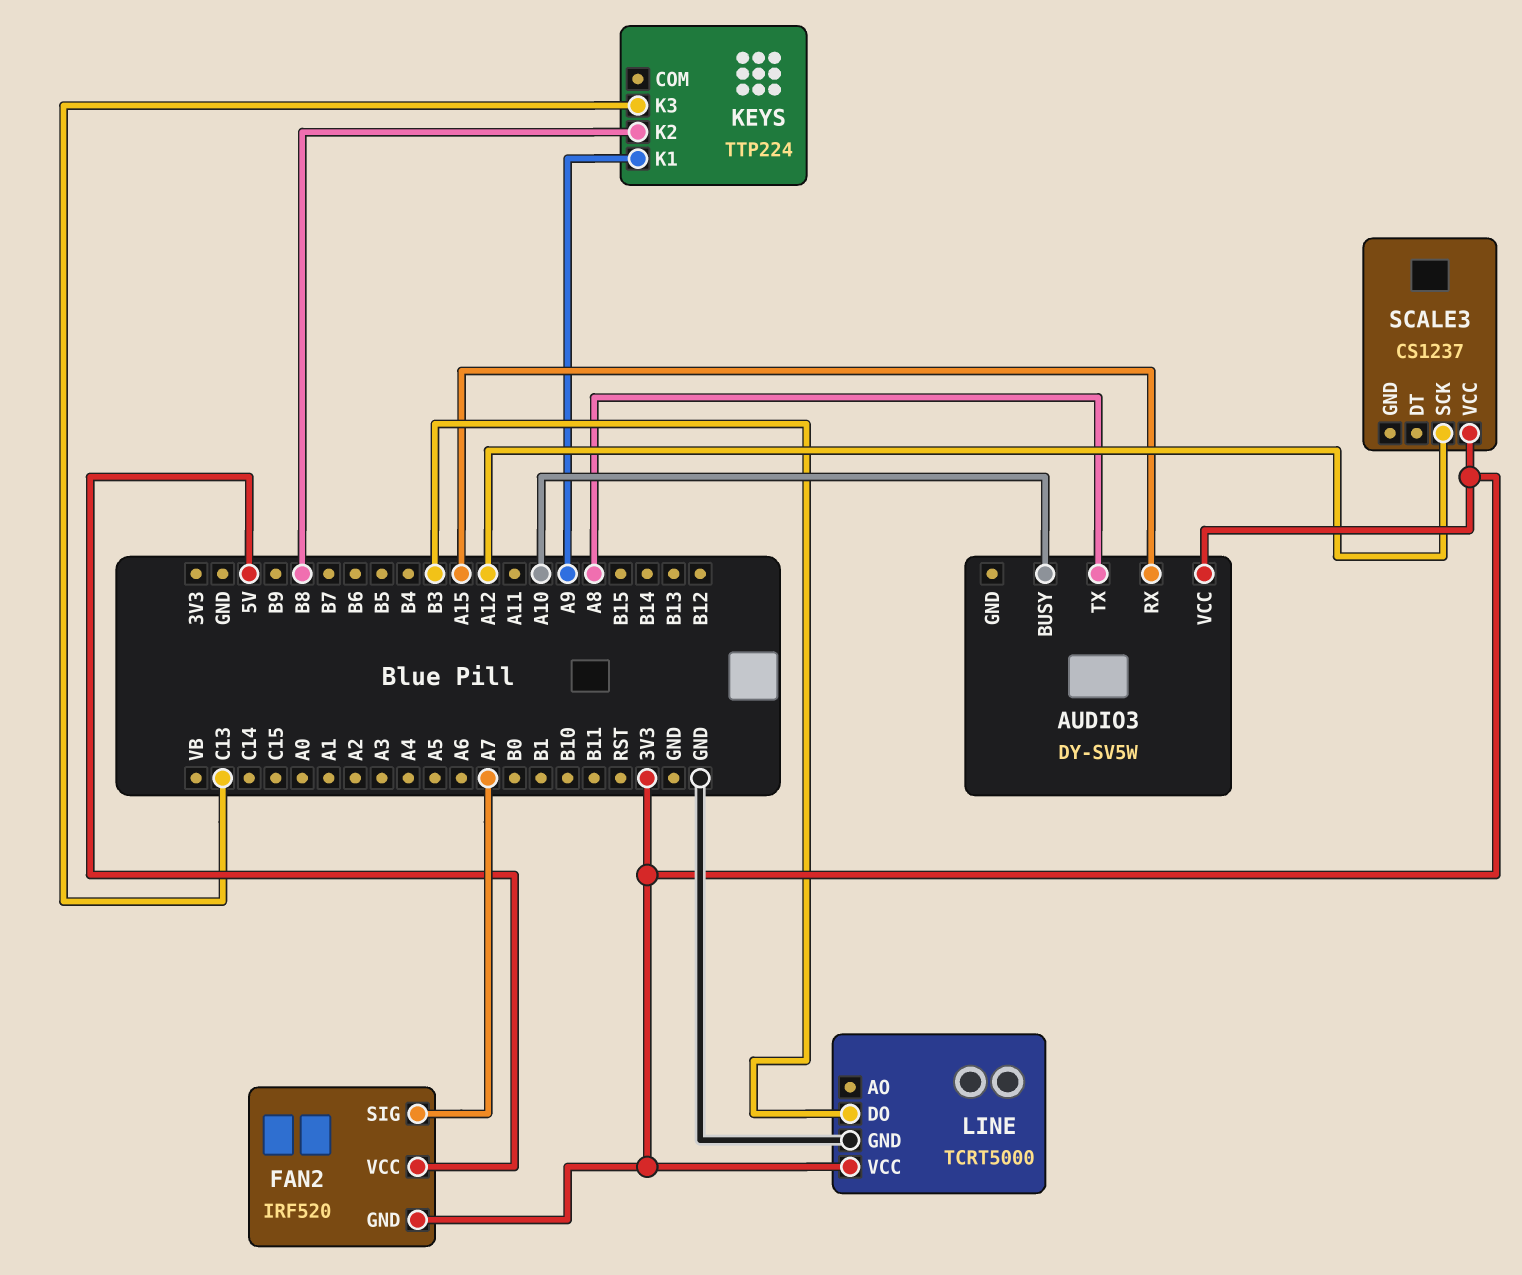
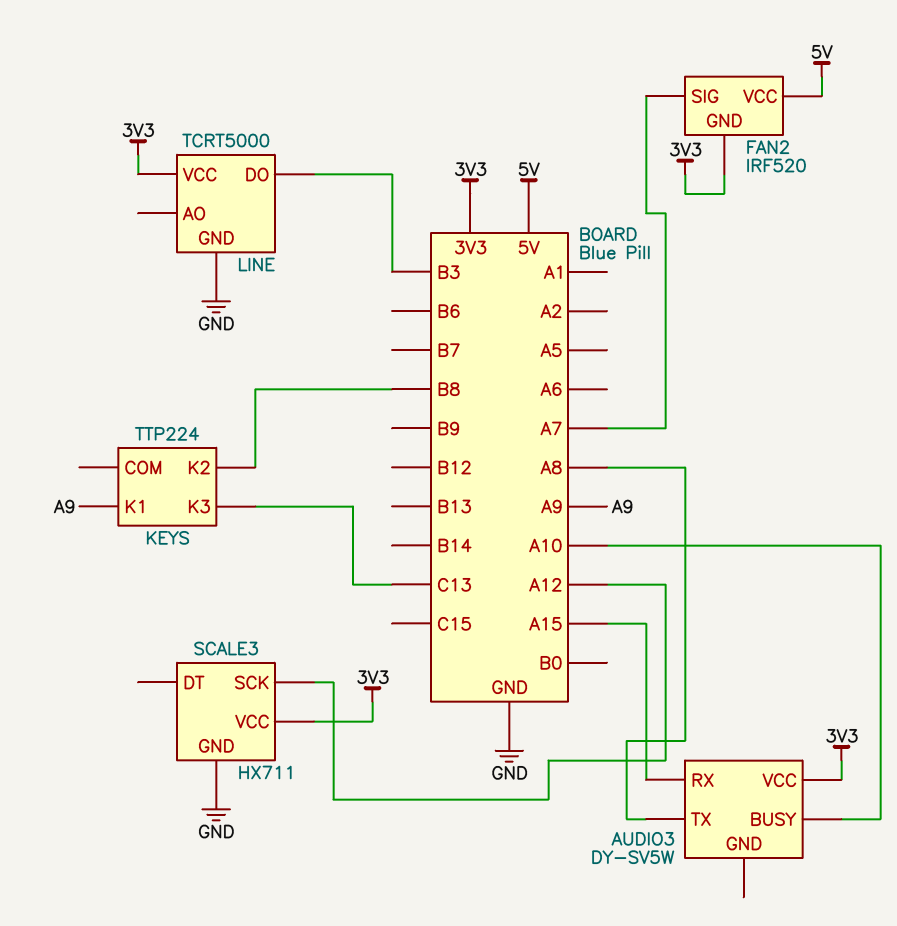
SCALE3: CS1237 -> HX711
SCALE3 pin GND: none -> GND

